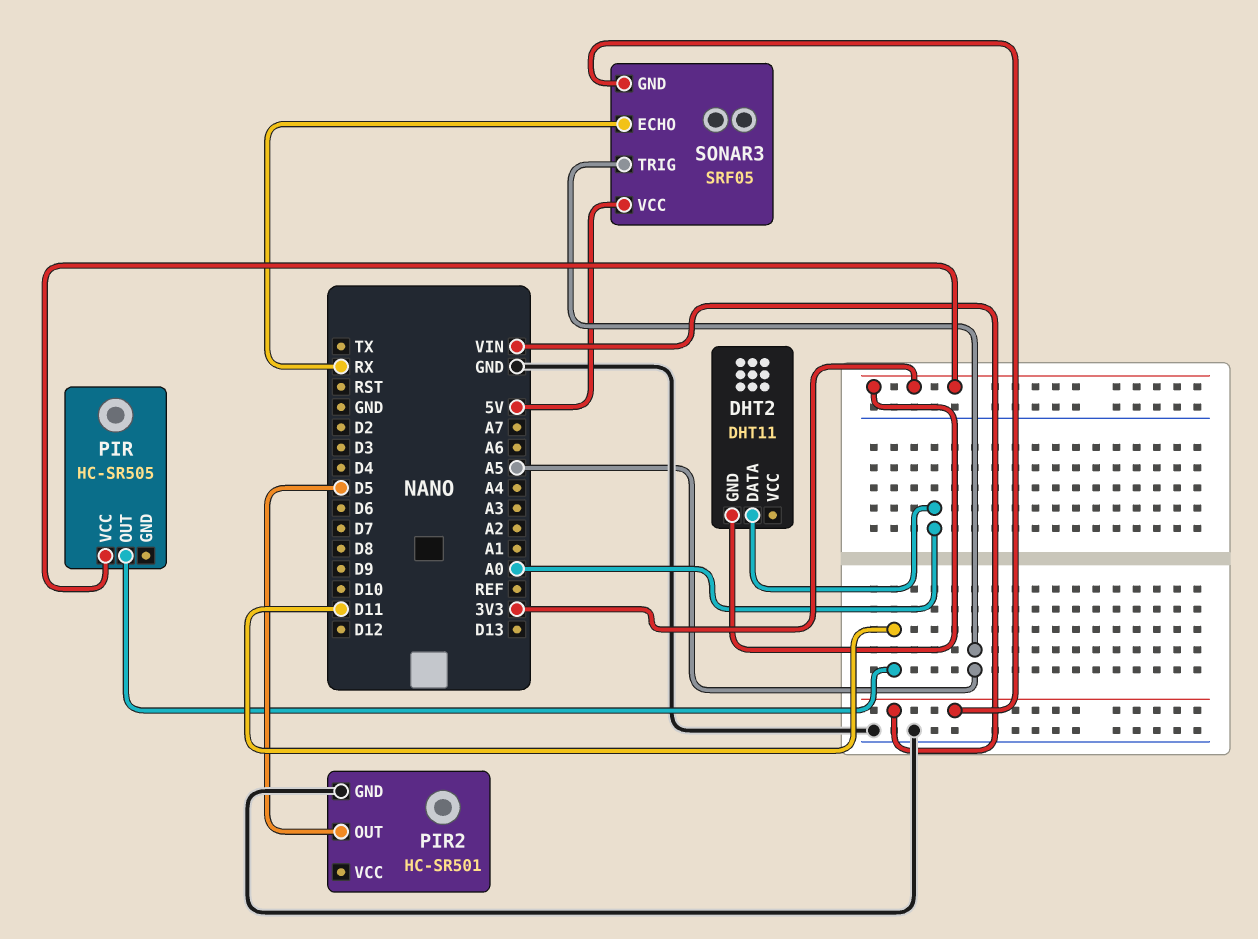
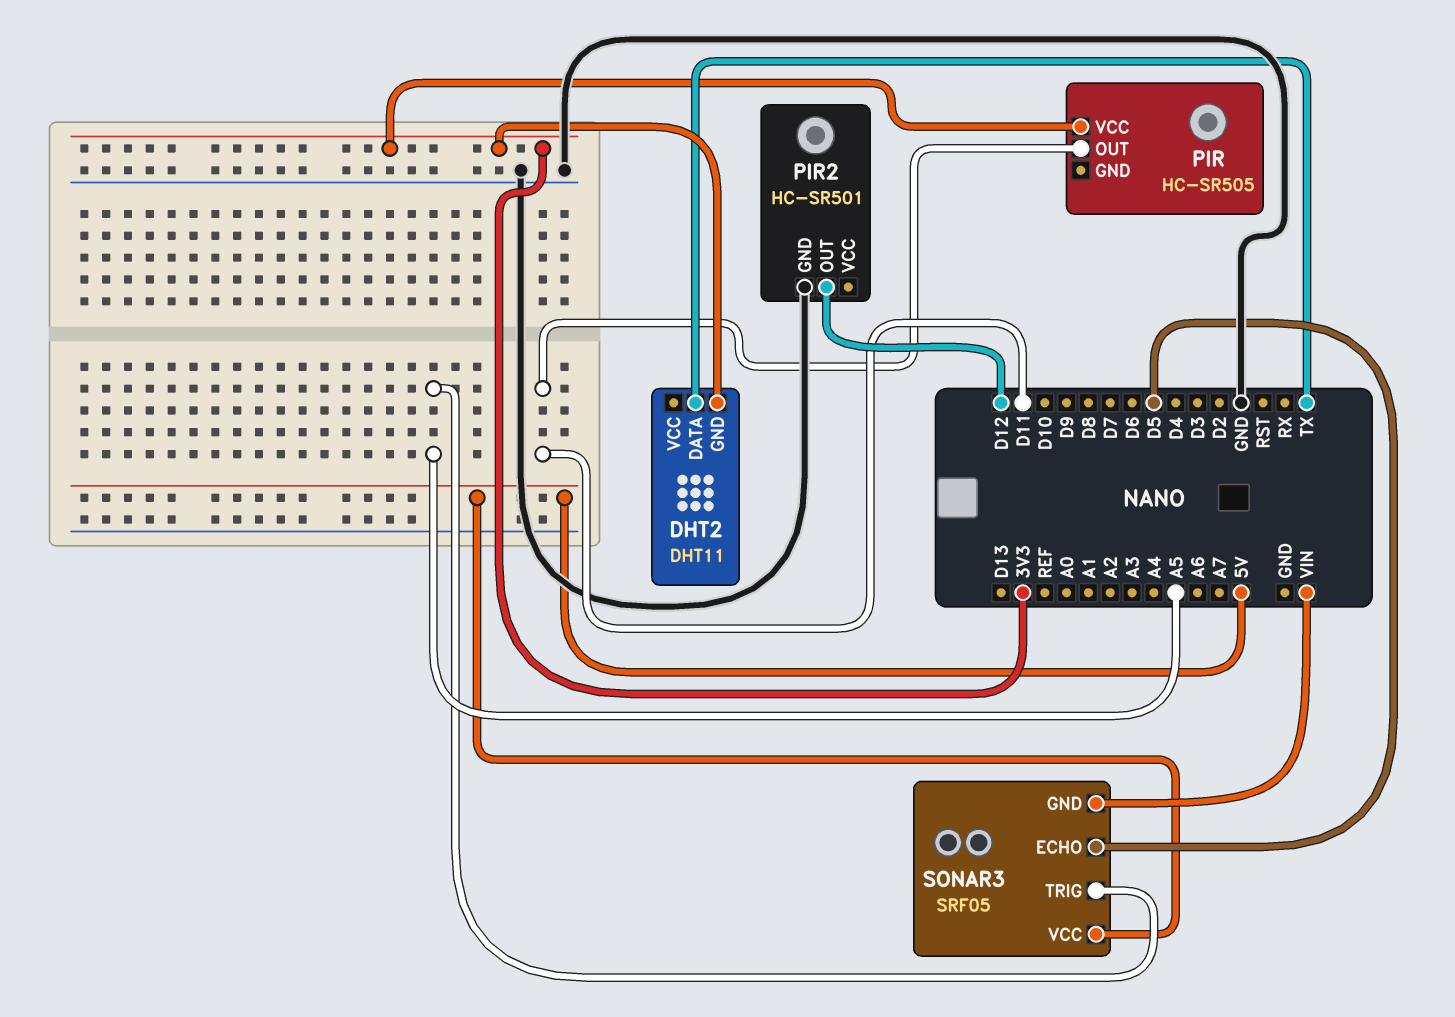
DHT2 pin DATA: A0 -> TX
PIR2 pin OUT: D5 -> D12
SONAR3 pin ECHO: RX -> D5

